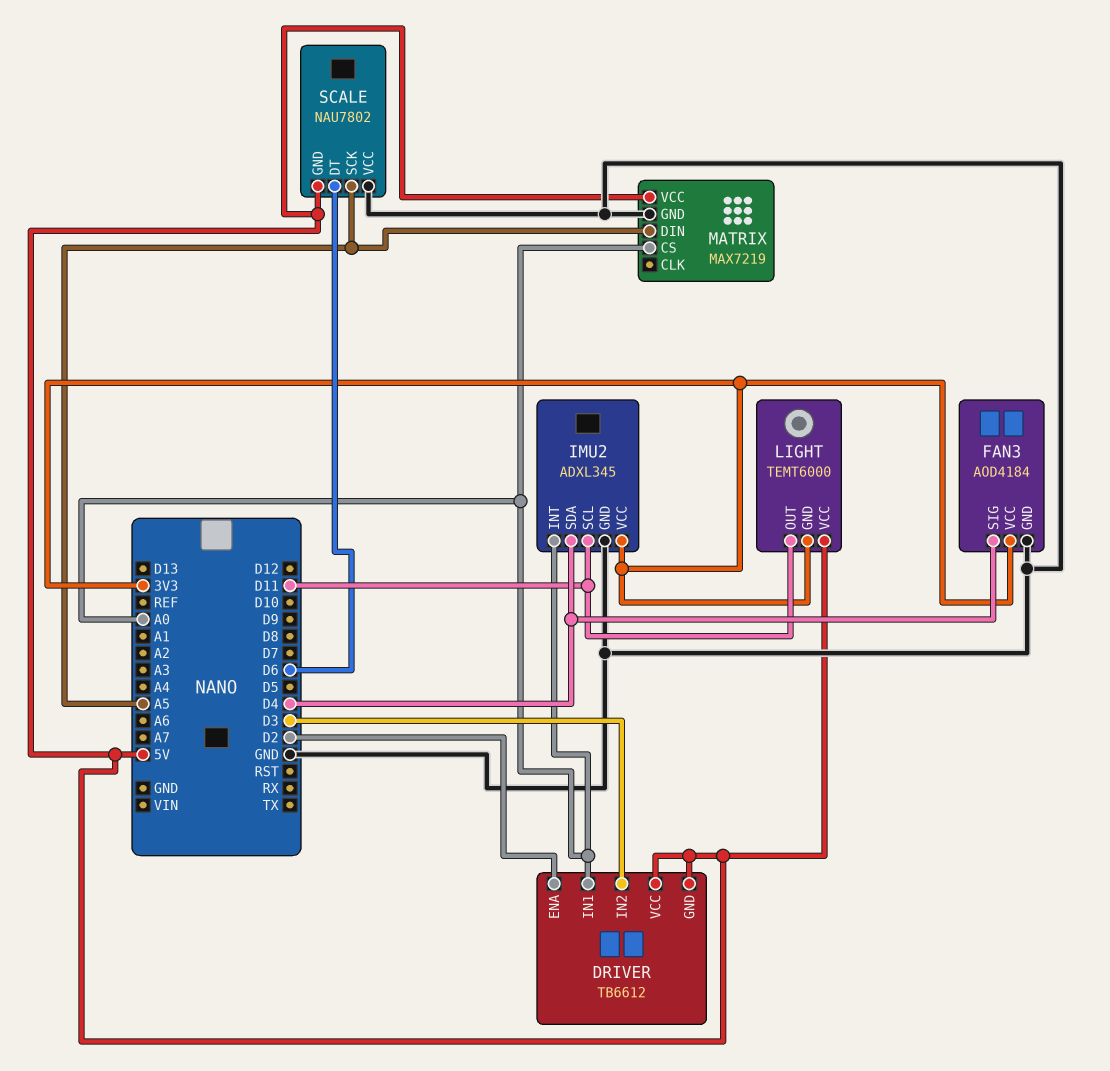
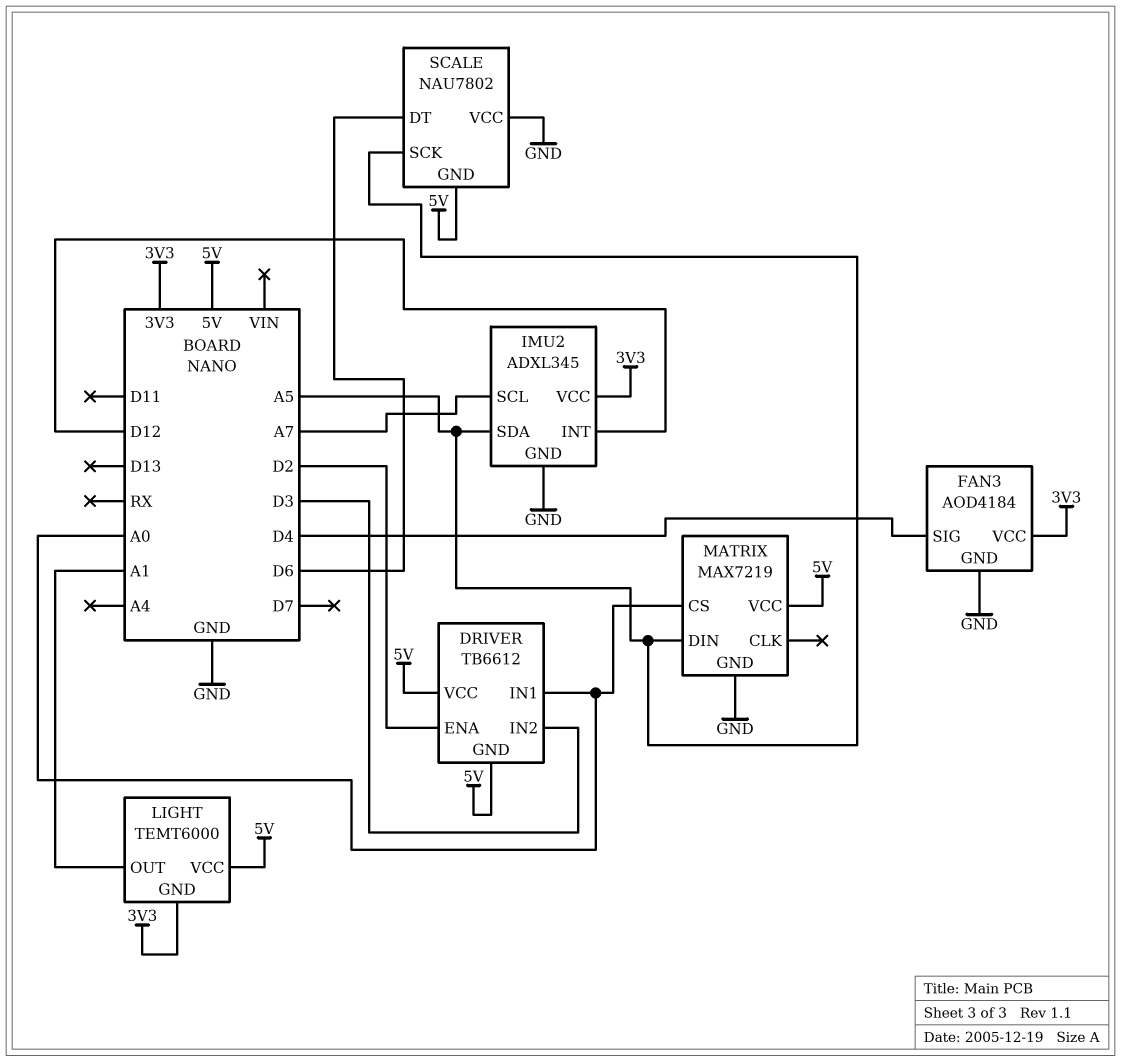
IMU2 pin INT: A0 -> D12
IMU2 pin SCL: D11 -> A7
IMU2 pin SDA: D4 -> A5
LIGHT pin OUT: D11 -> A1

